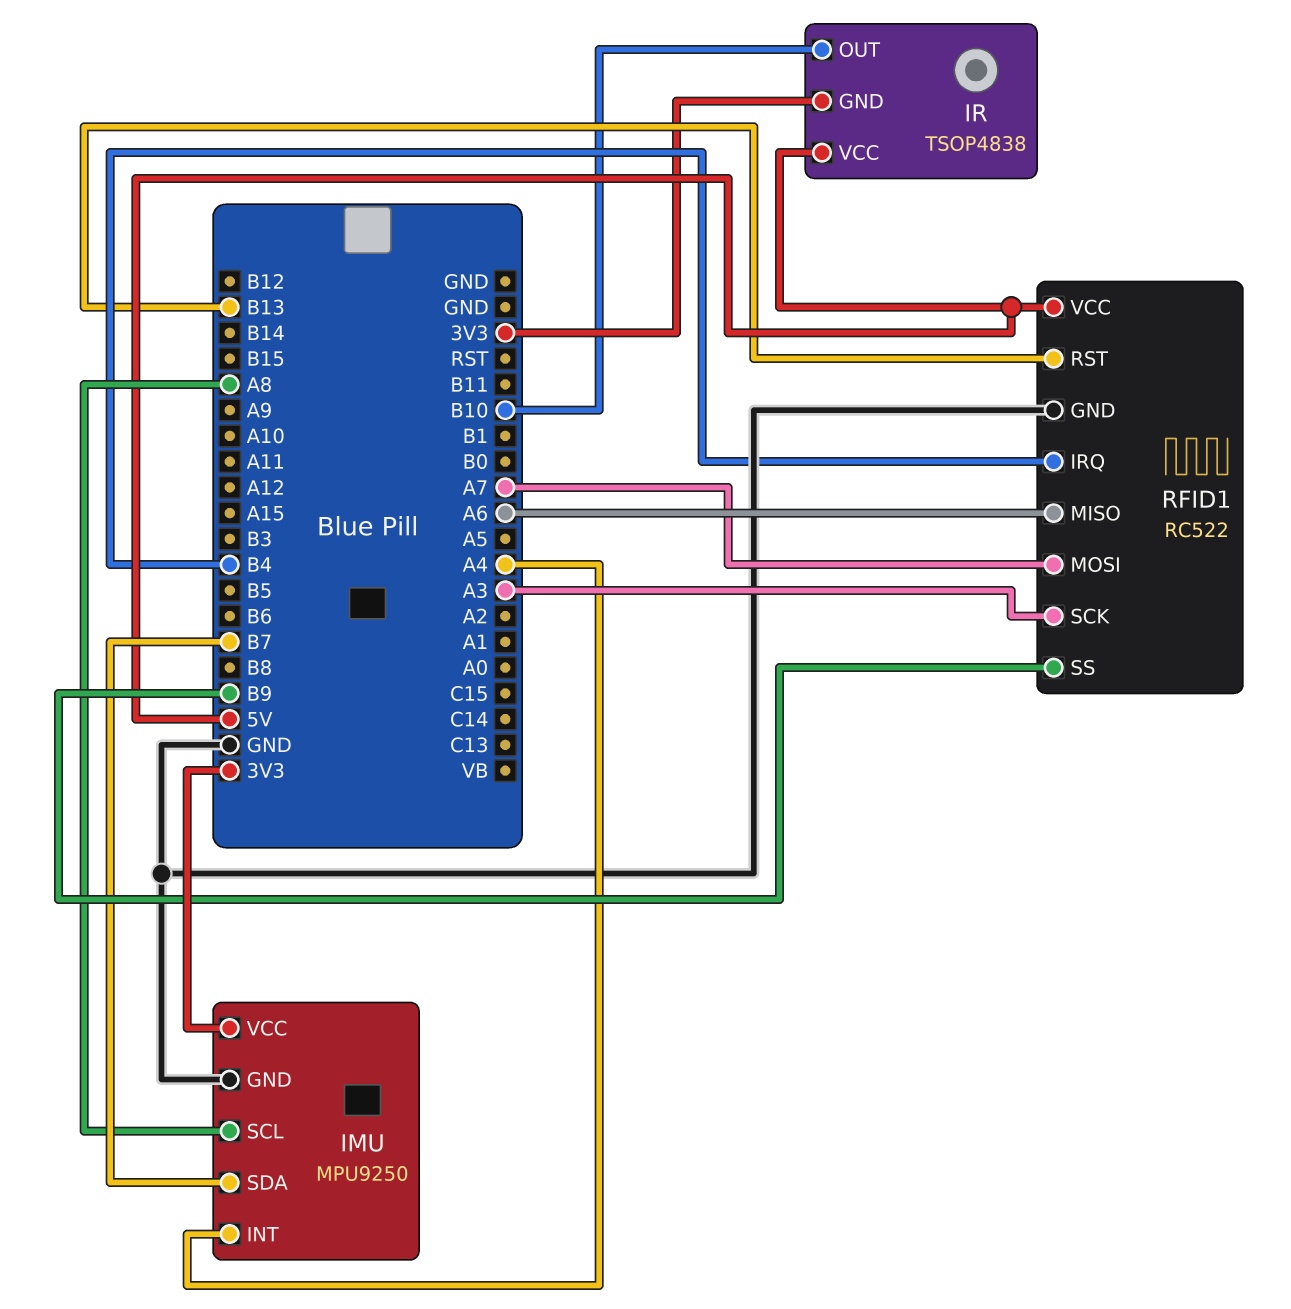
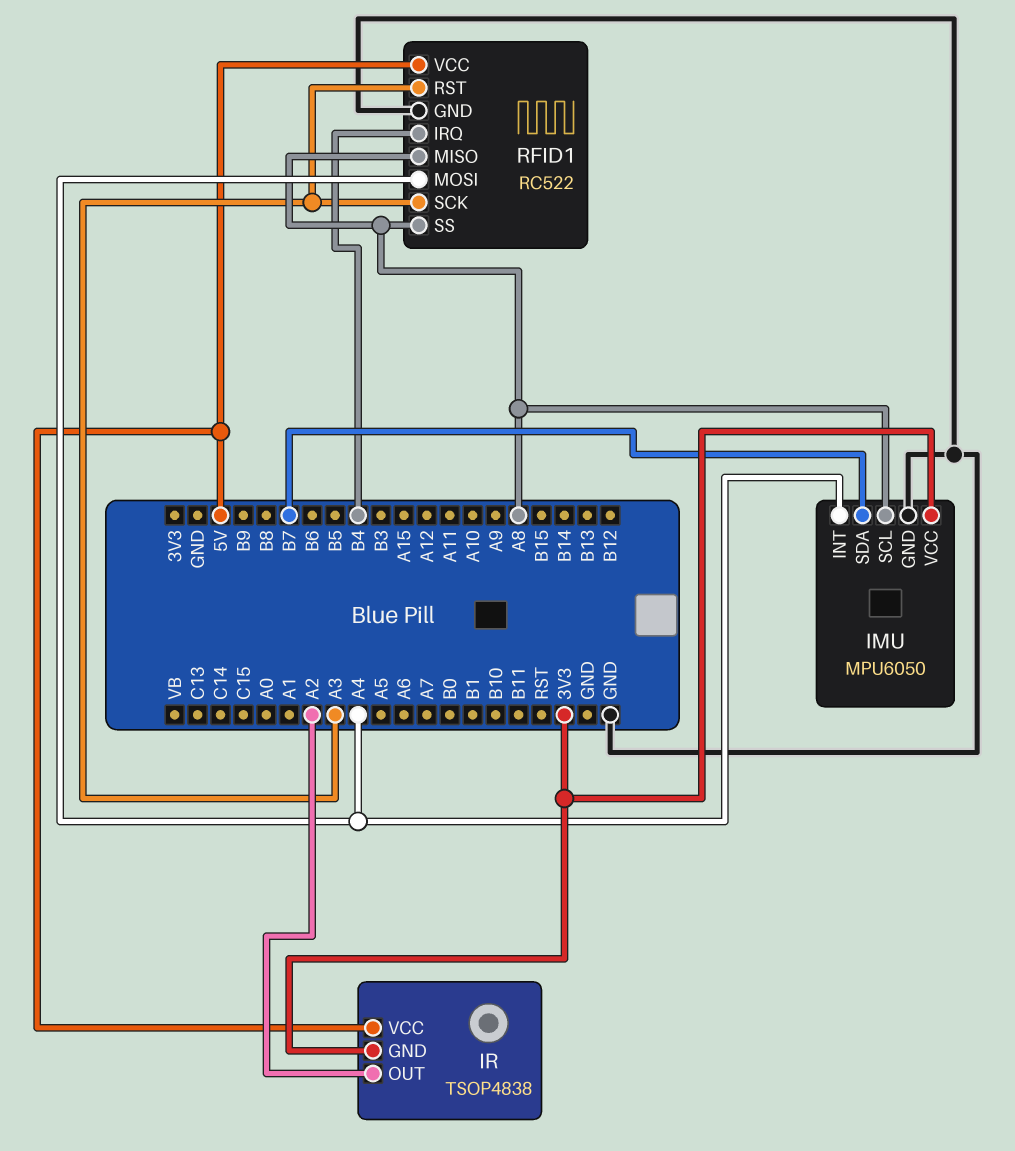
IMU: MPU9250 -> MPU6050
IR pin OUT: B10 -> A2
RFID1 pin MISO: A6 -> A8
RFID1 pin MOSI: A7 -> A4
RFID1 pin RST: B13 -> A3
RFID1 pin SS: B9 -> A8

